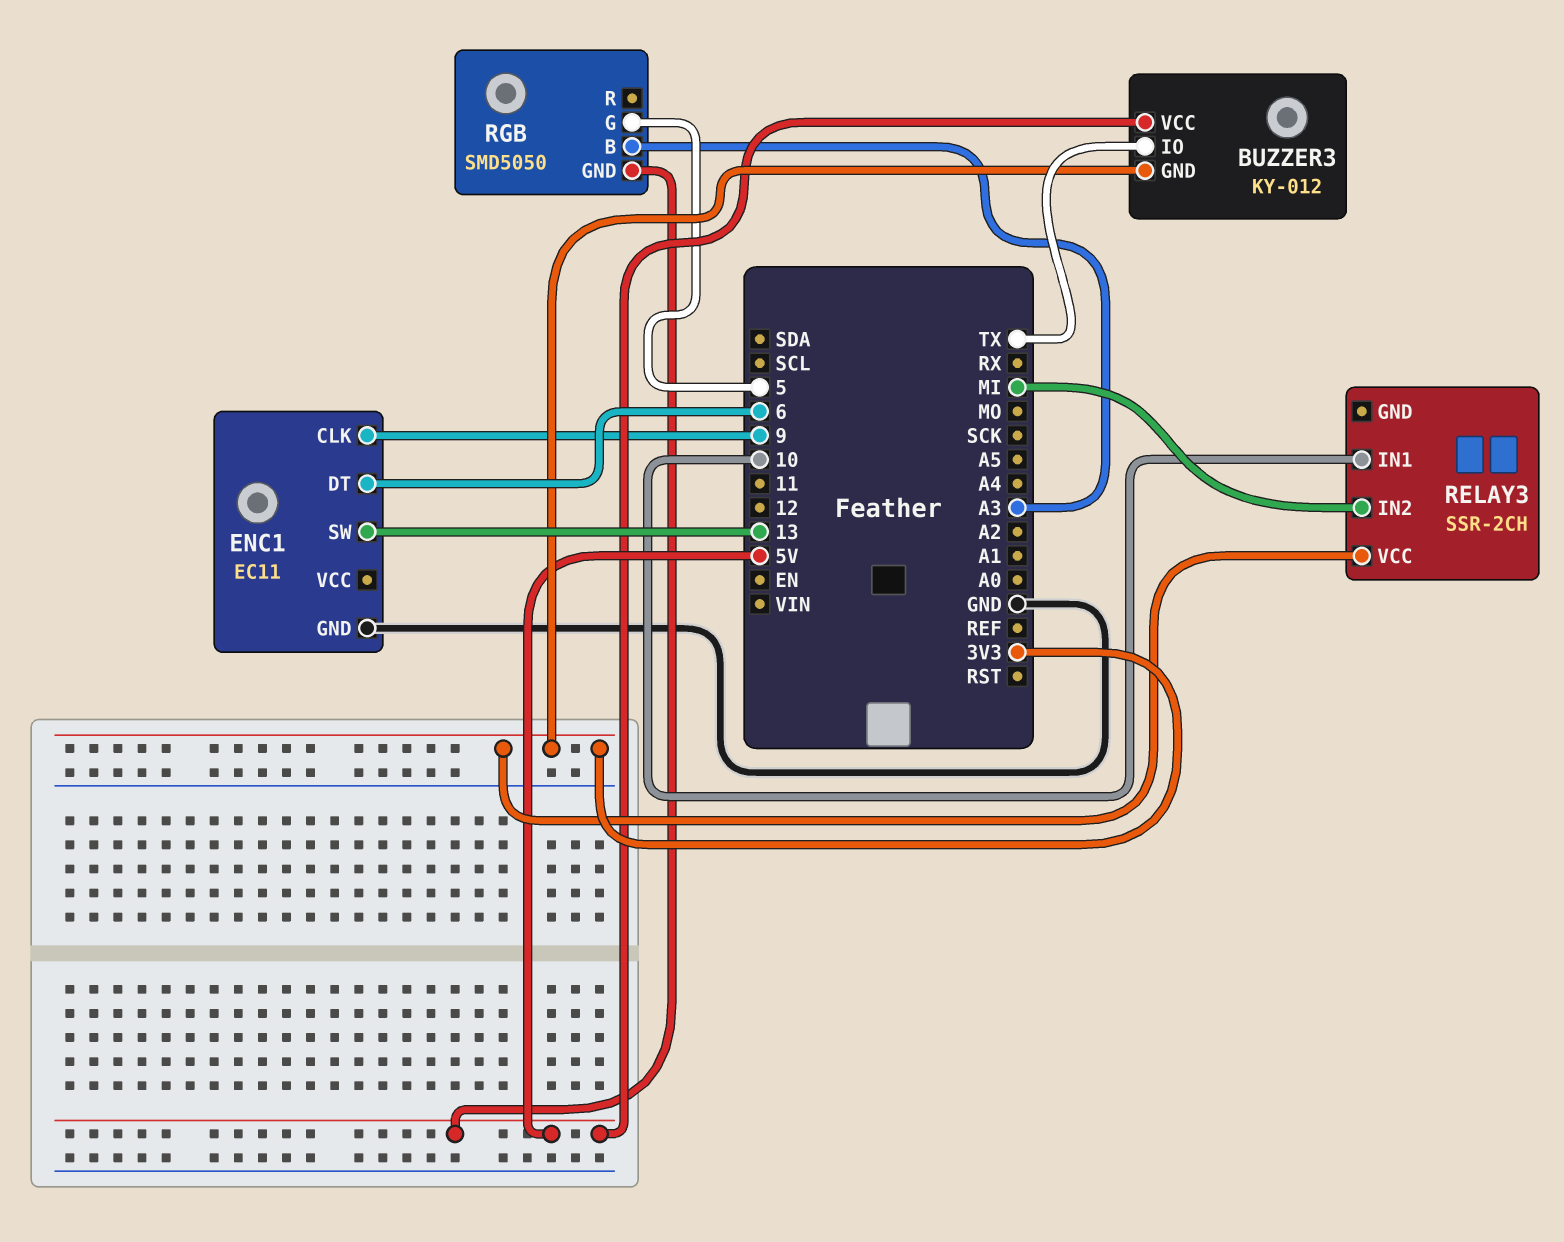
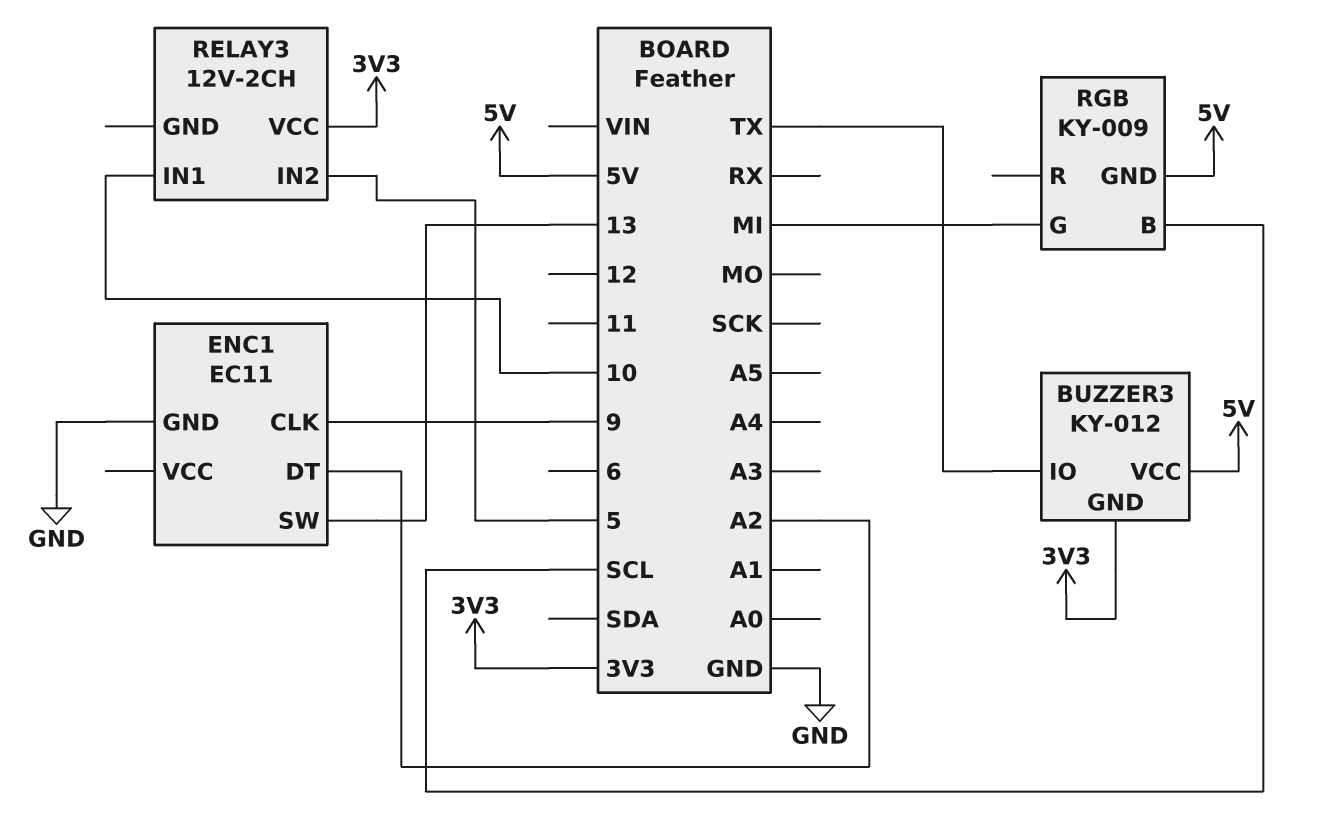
ENC1 pin DT: 6 -> A2
RELAY3: SSR-2CH -> 12V-2CH
RELAY3 pin IN2: MI -> 5
RGB: SMD5050 -> KY-009
RGB pin B: A3 -> SCL
RGB pin G: 5 -> MI

